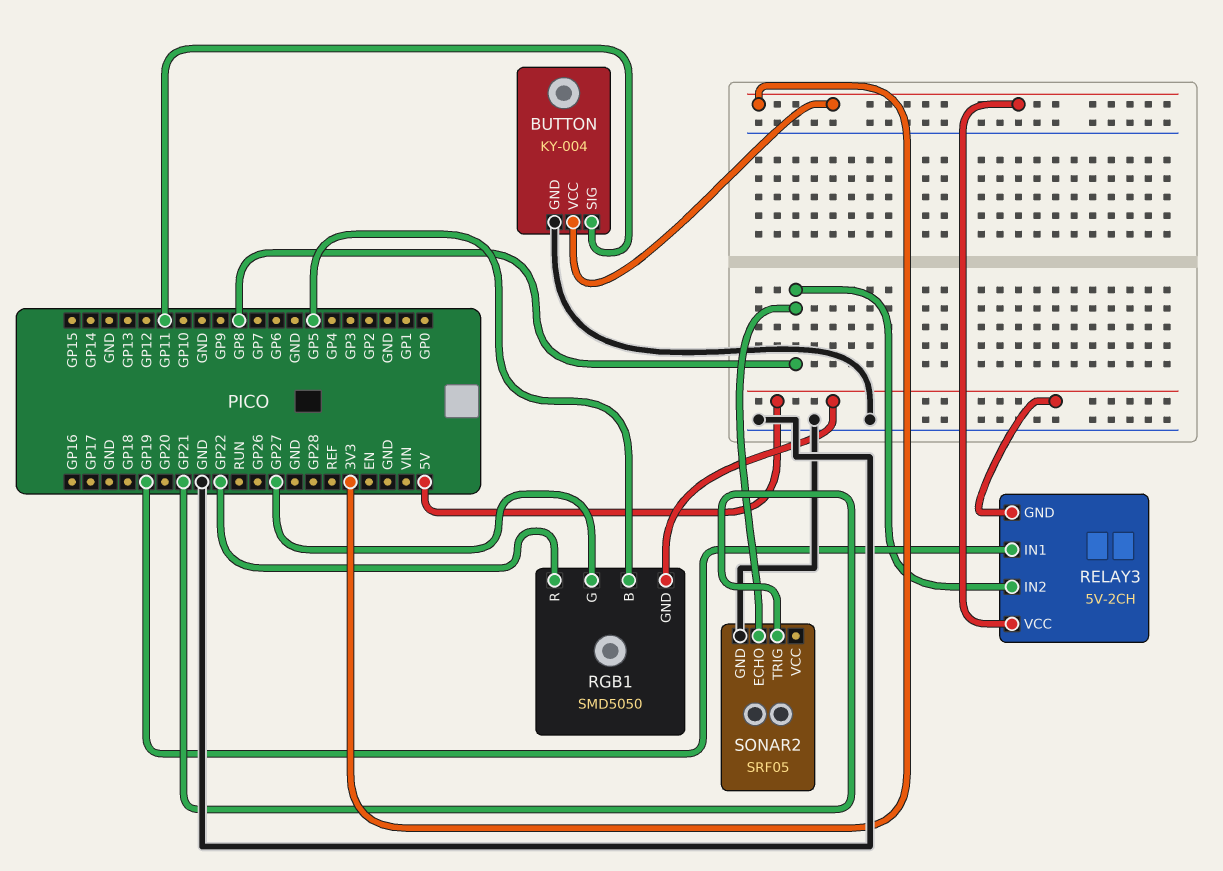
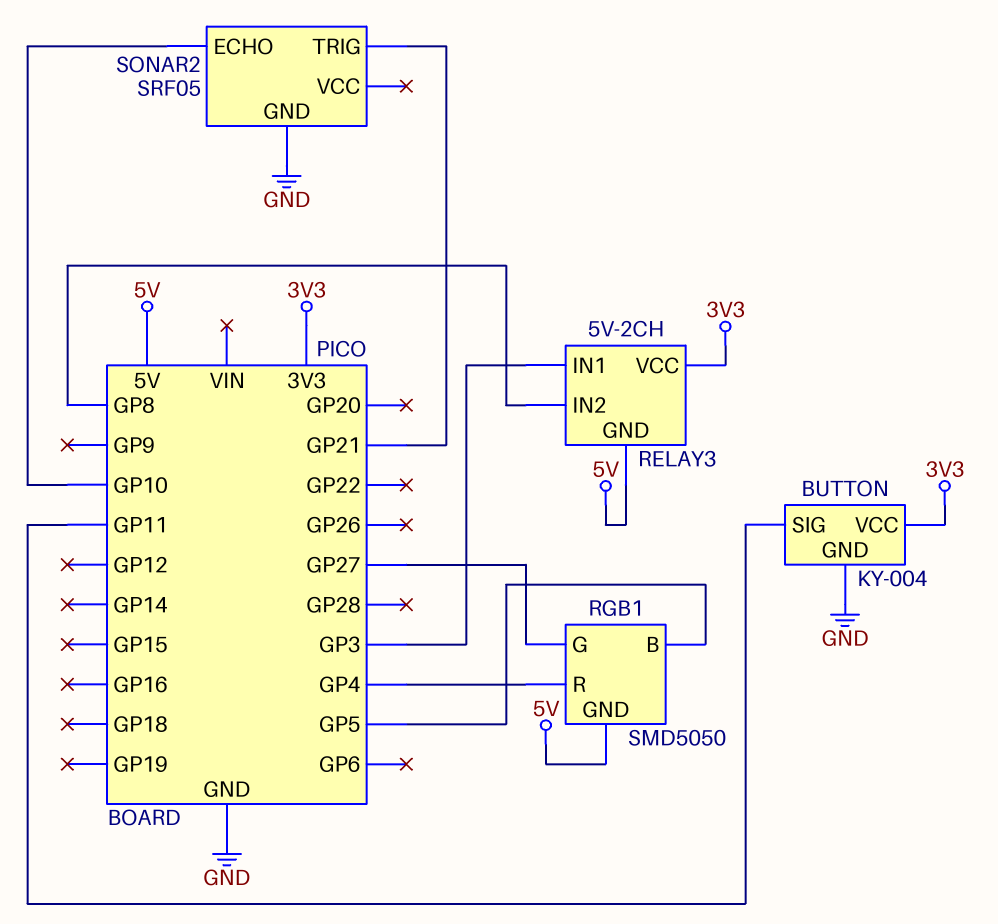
RELAY3 pin IN1: GP19 -> GP3
RGB1 pin R: GP22 -> GP4
SONAR2 pin ECHO: GP8 -> GP10

